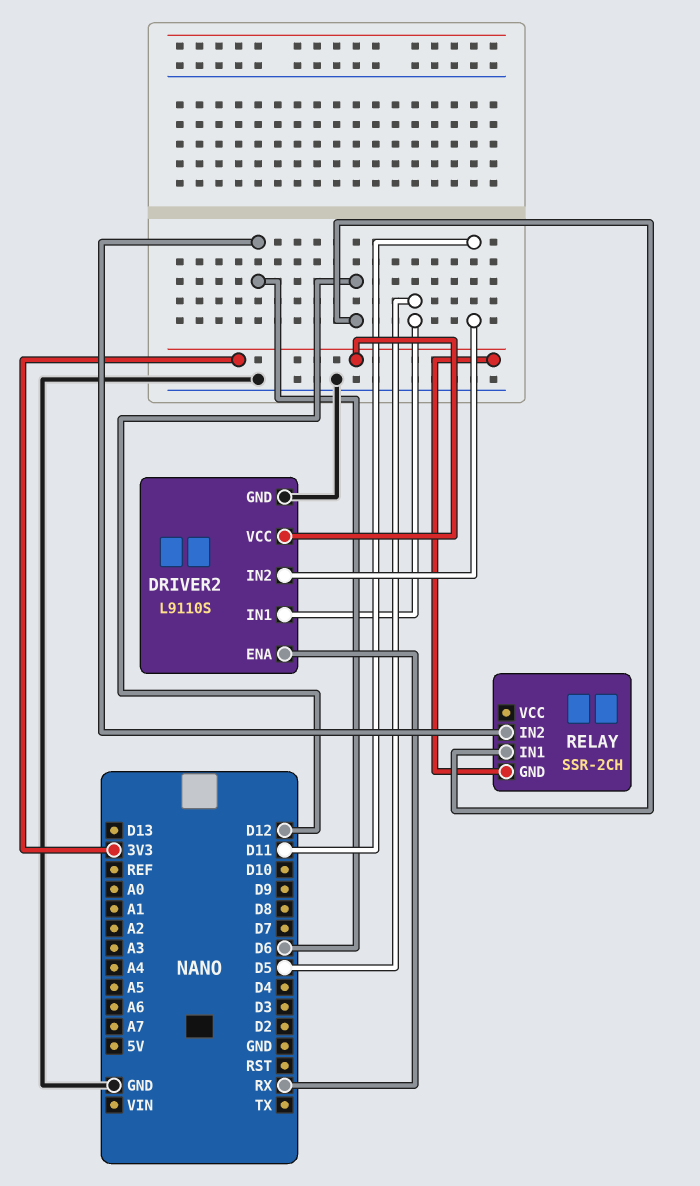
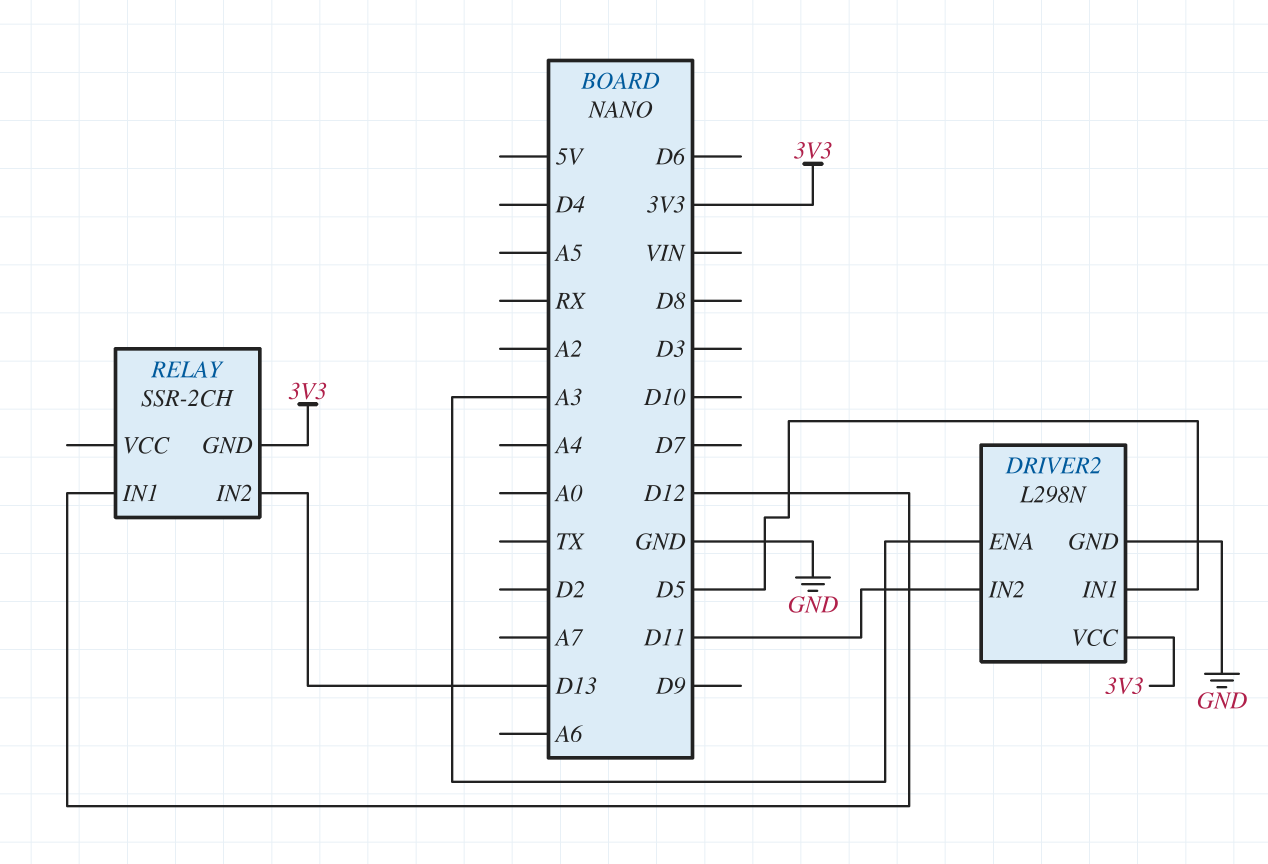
DRIVER2: L9110S -> L298N
DRIVER2 pin ENA: RX -> A3
RELAY pin IN2: D6 -> D13

